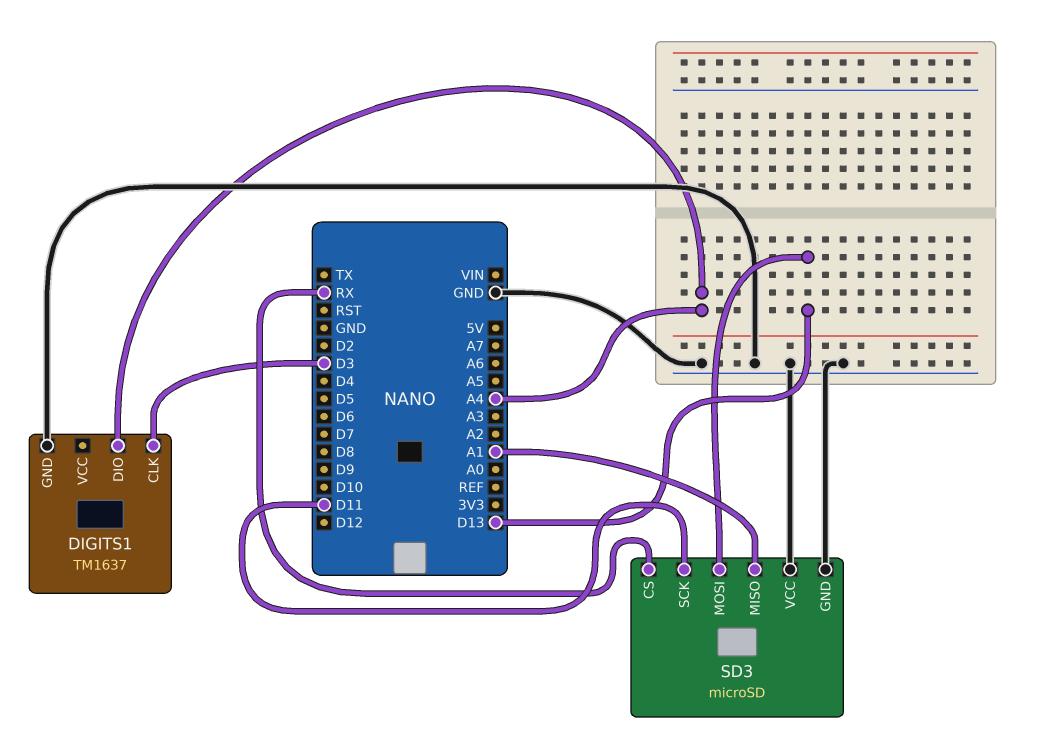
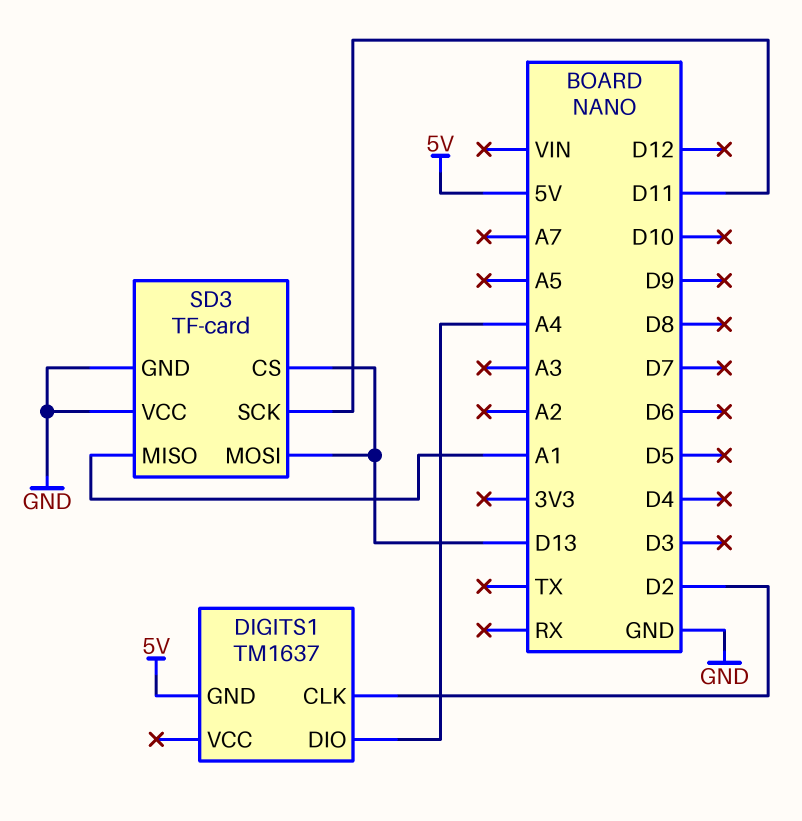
DIGITS1 pin CLK: D3 -> D2
DIGITS1 pin GND: GND -> 5V
SD3: microSD -> TF-card
SD3 pin CS: RX -> D13

